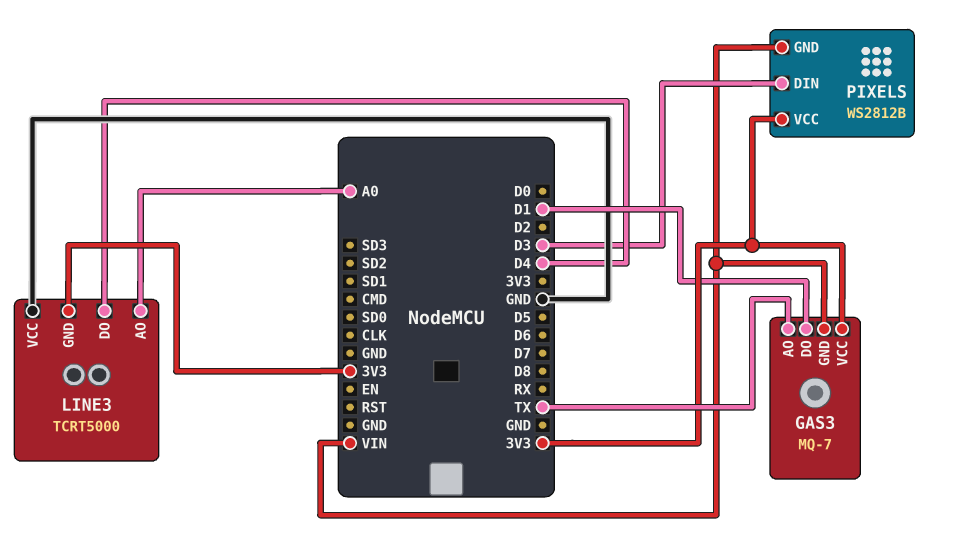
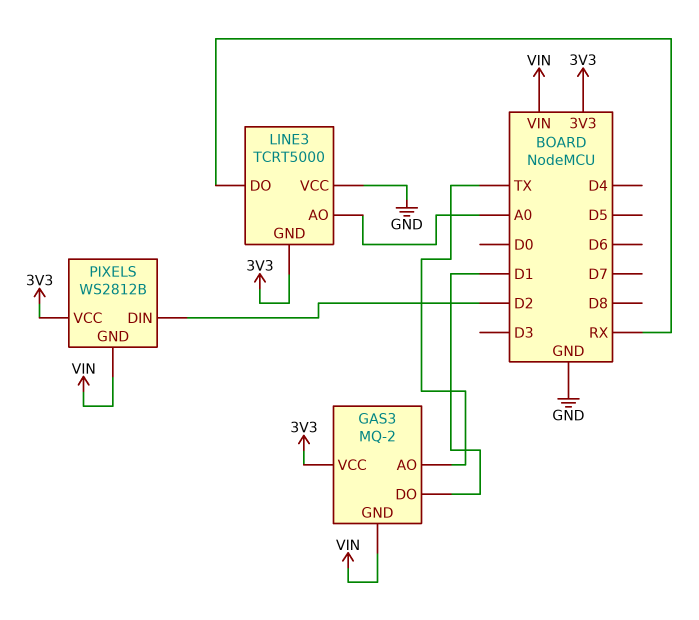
GAS3: MQ-7 -> MQ-2
LINE3 pin DO: D4 -> RX
PIXELS pin DIN: D3 -> D2

